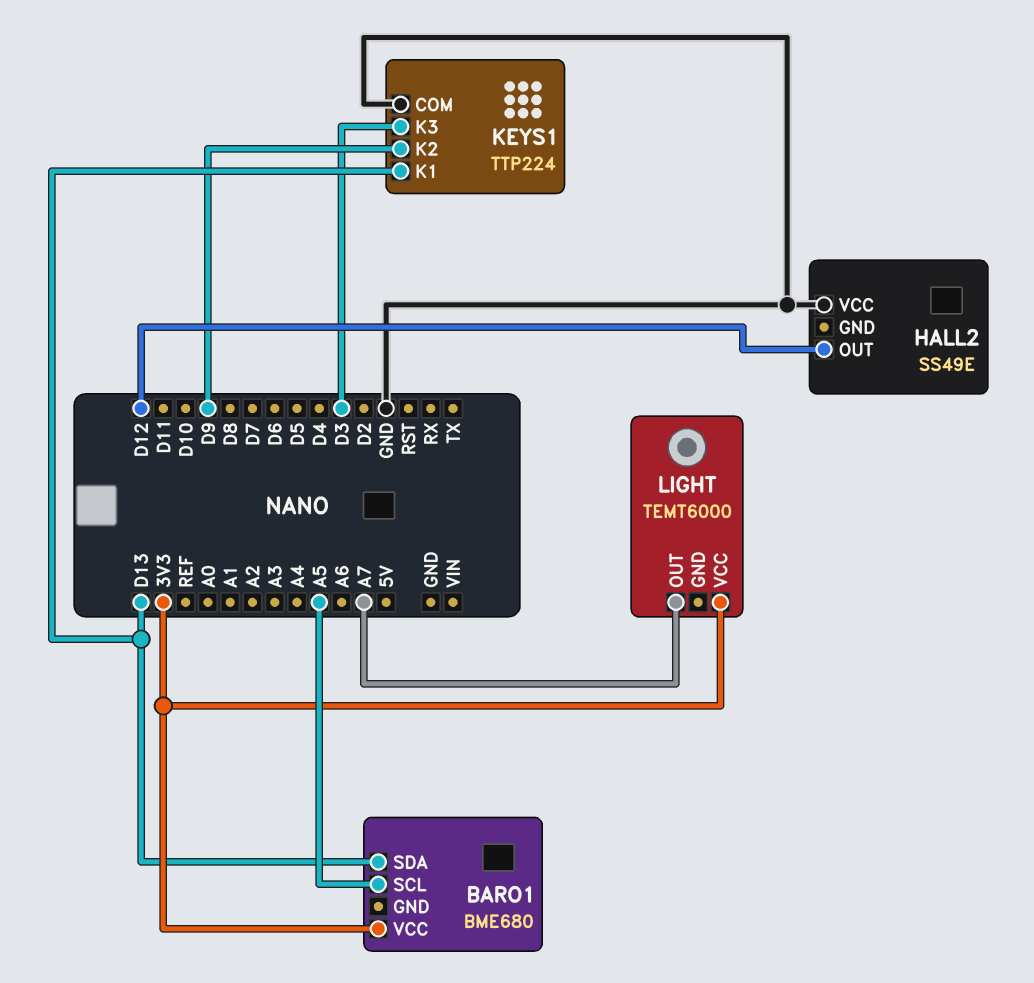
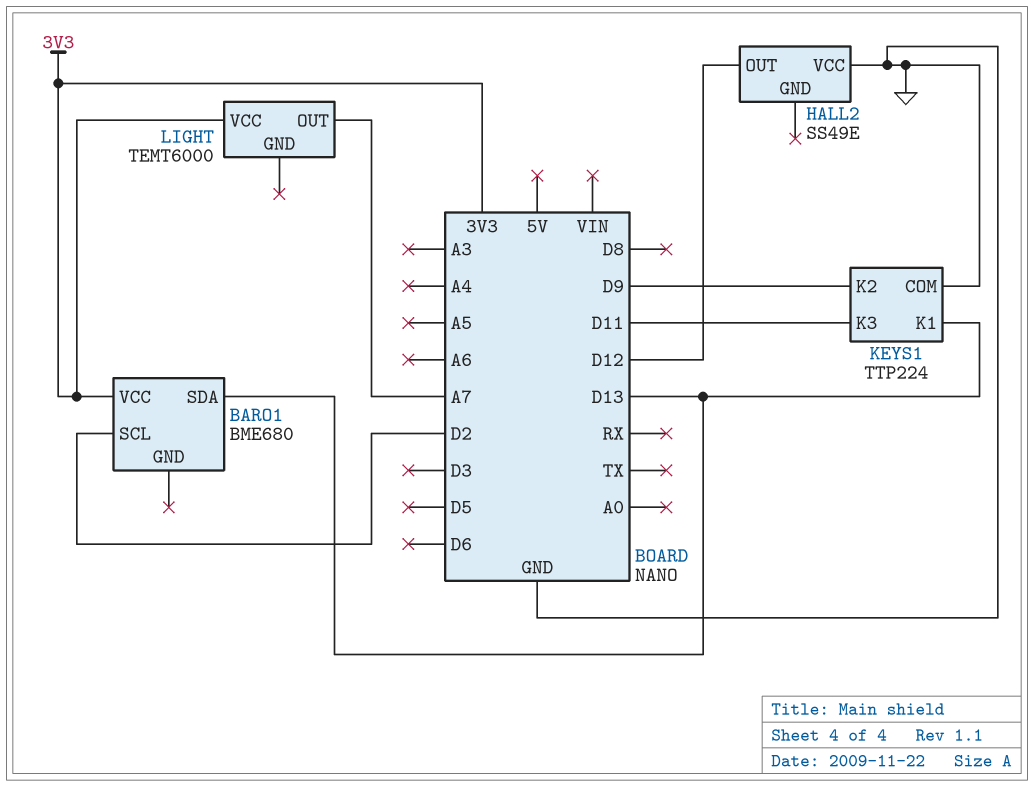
BARO1 pin SCL: A5 -> D2
KEYS1 pin K3: D3 -> D11

